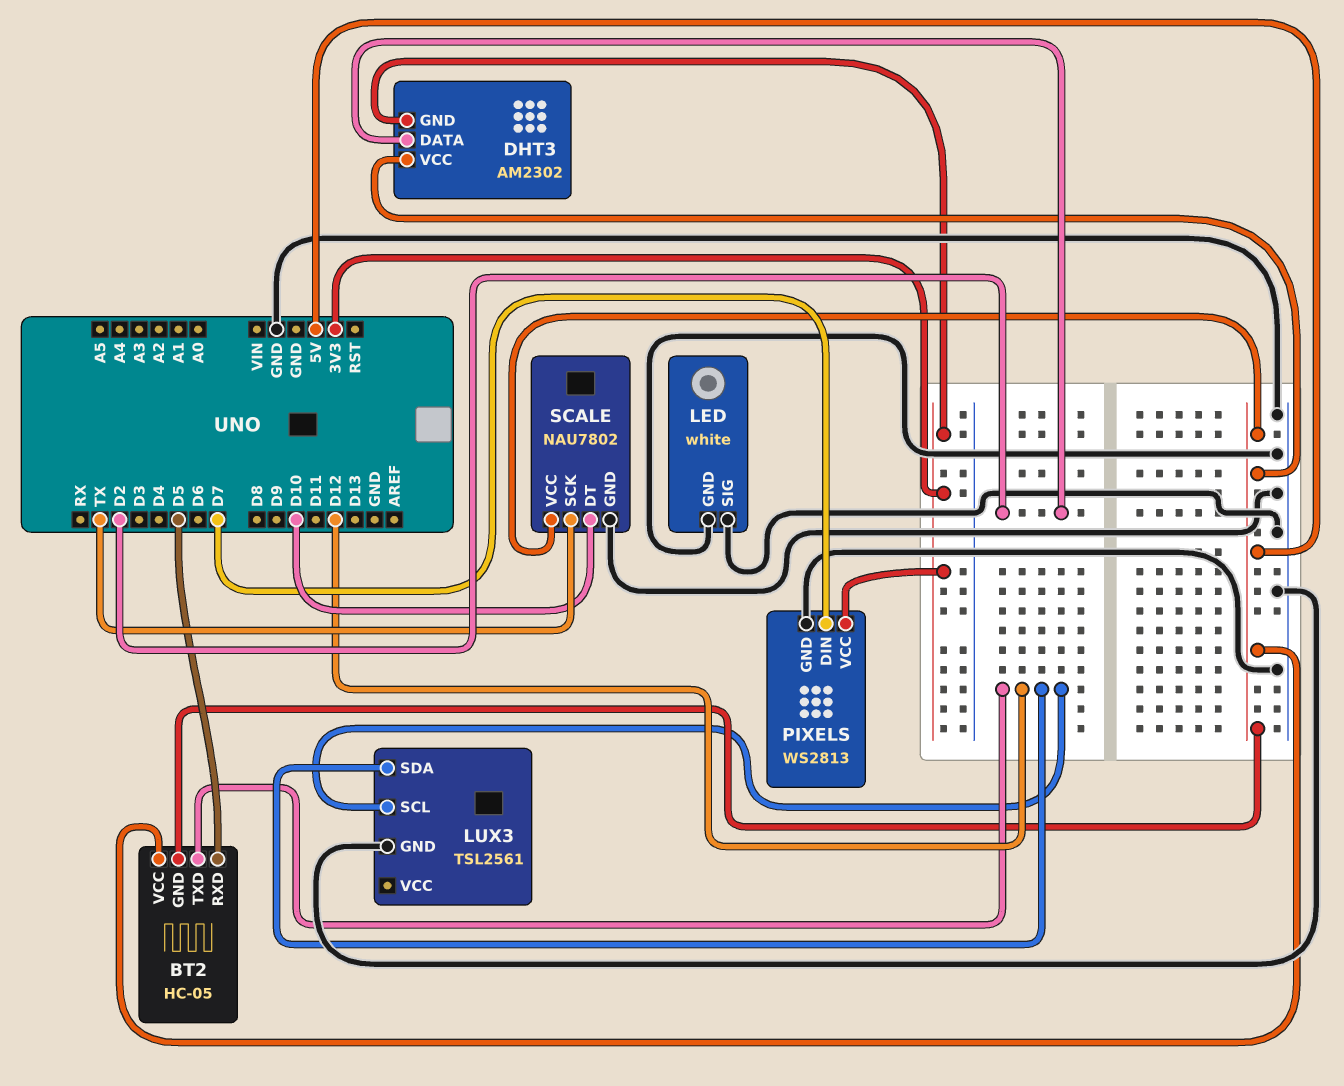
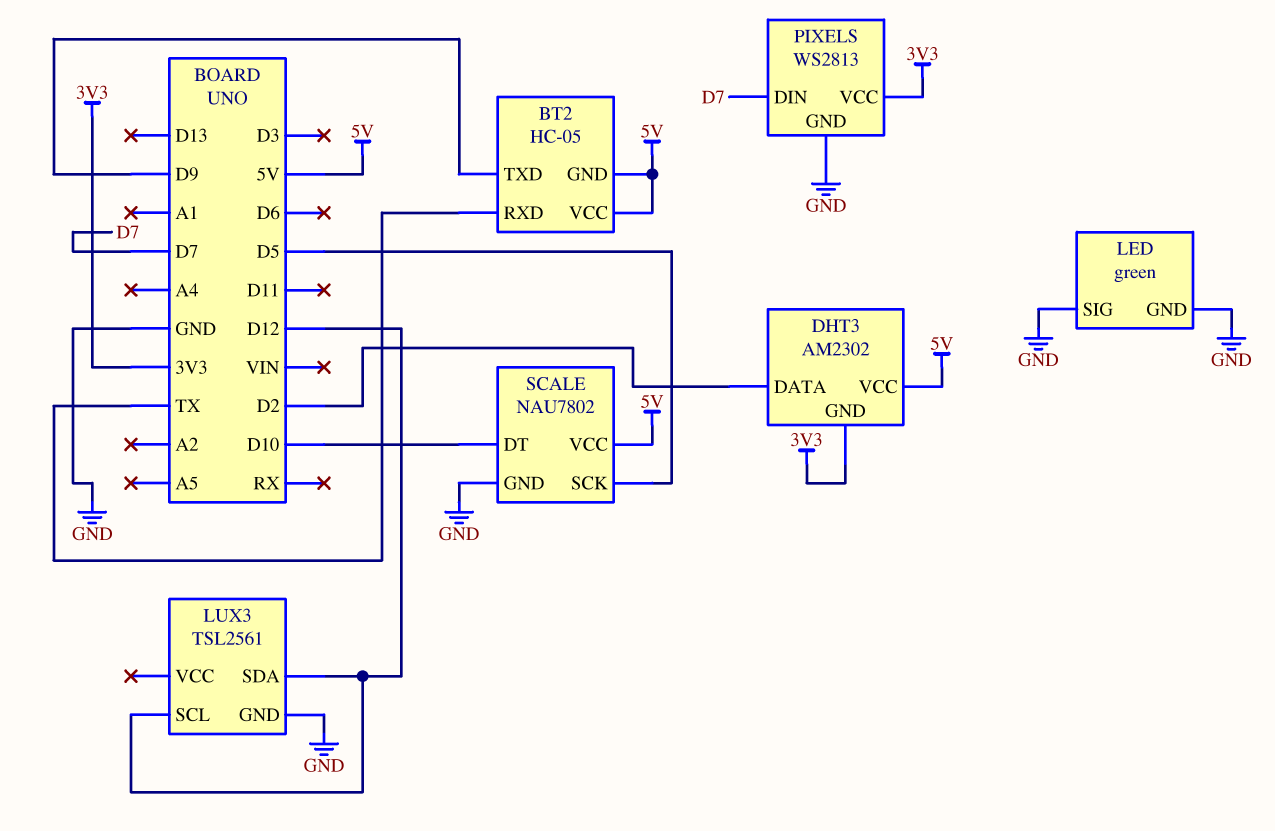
BT2 pin RXD: D5 -> TX
BT2 pin TXD: D12 -> D9
LED: white -> green
SCALE pin SCK: TX -> D5

